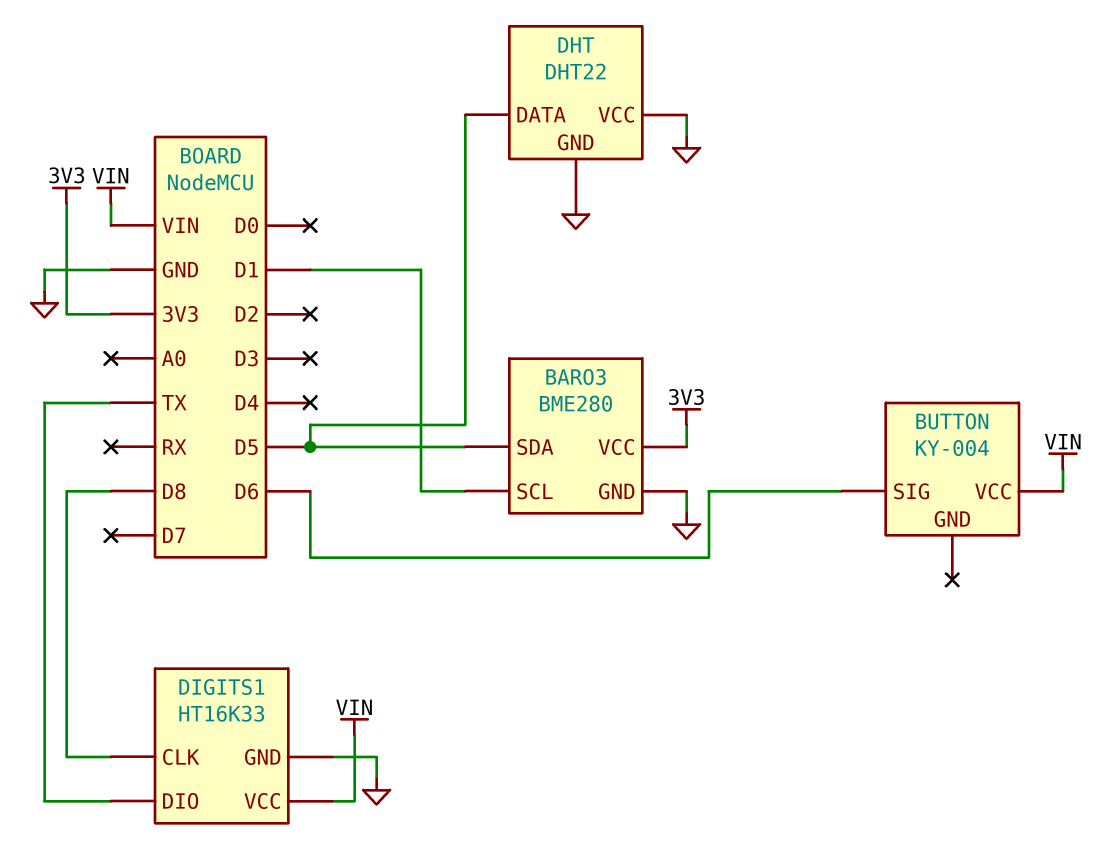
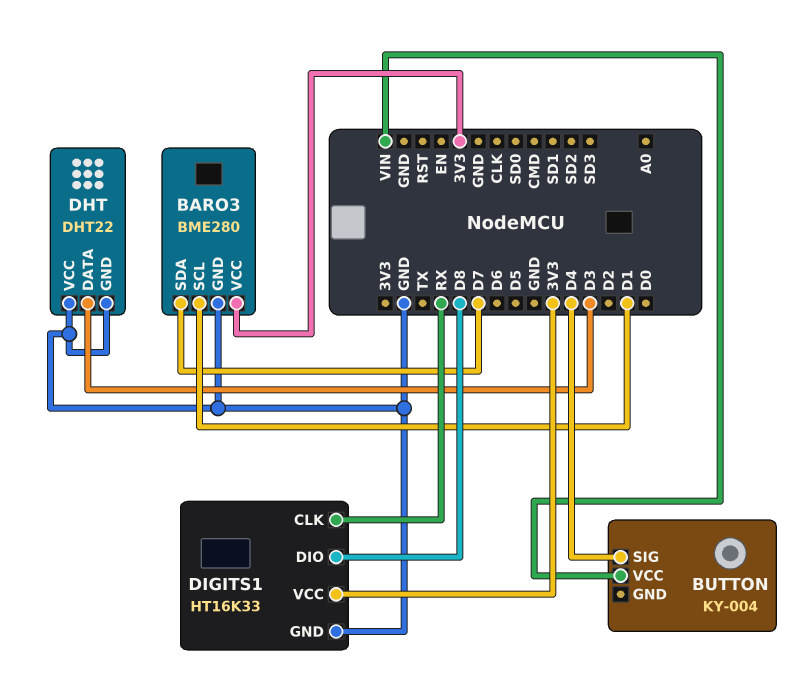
BARO3 pin SDA: D5 -> D7
BUTTON pin SIG: D6 -> D4
DHT pin DATA: D5 -> D3
DIGITS1 pin CLK: D8 -> RX
DIGITS1 pin DIO: TX -> D8
DIGITS1 pin VCC: VIN -> 3V3

